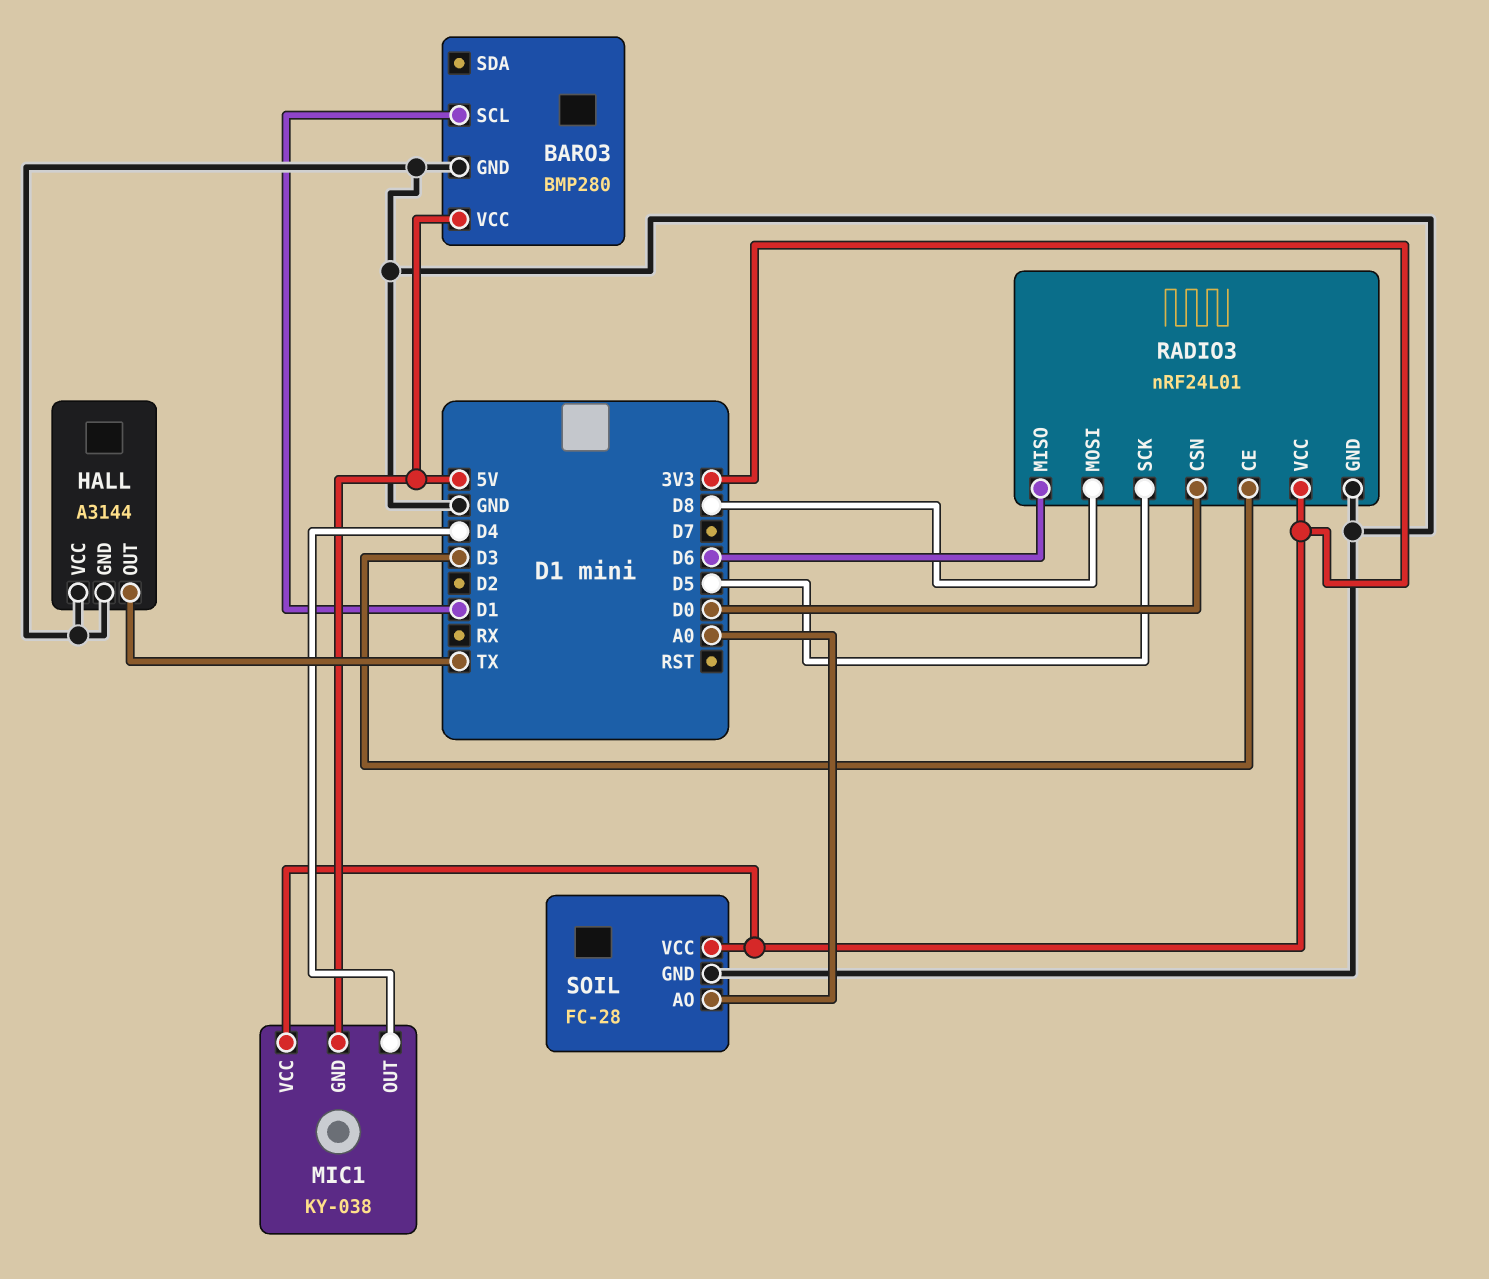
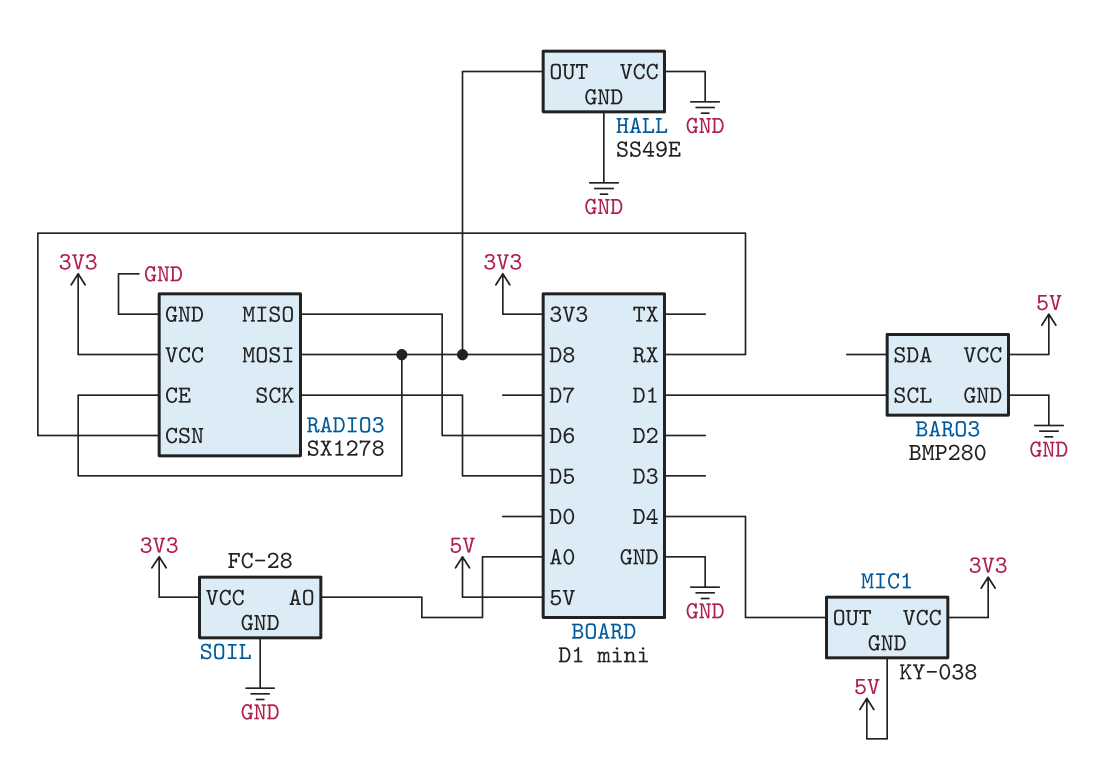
HALL: A3144 -> SS49E
HALL pin OUT: TX -> D8
RADIO3: nRF24L01 -> SX1278
RADIO3 pin CE: D3 -> D8
RADIO3 pin CSN: D0 -> RX

